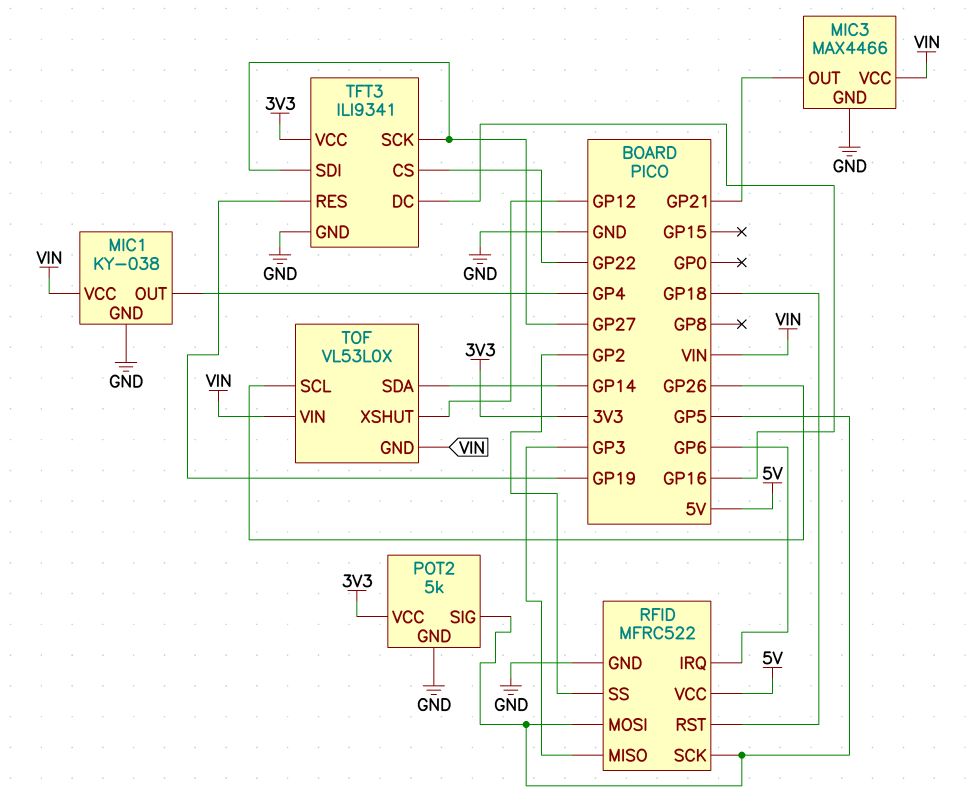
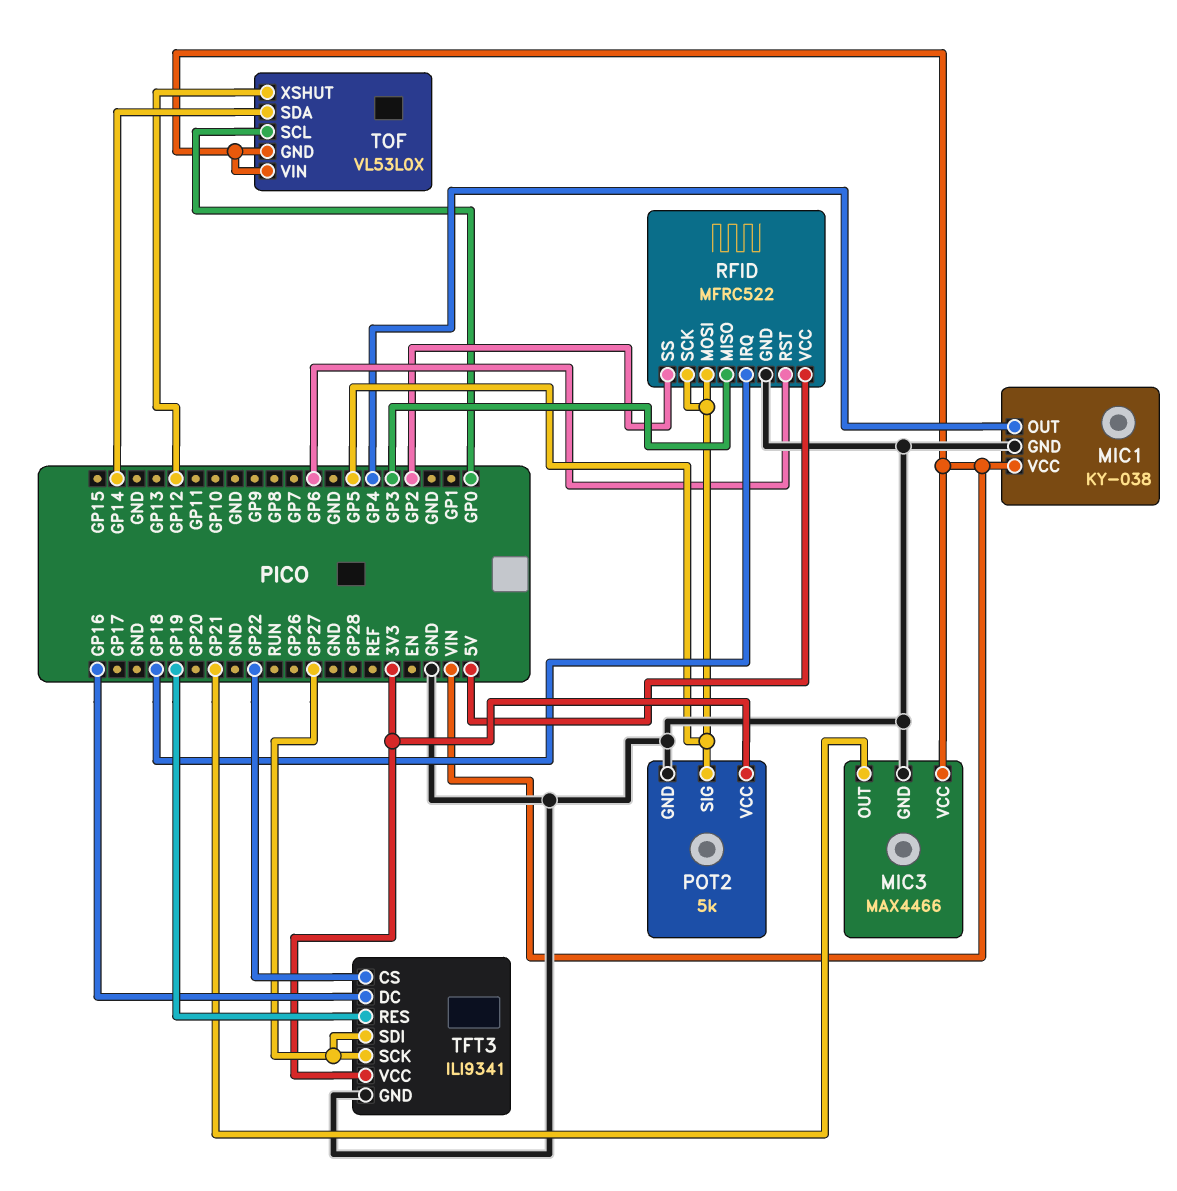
RFID pin IRQ: GP6 -> GP18
RFID pin RST: GP18 -> GP6
TOF pin SCL: GP26 -> GP0

